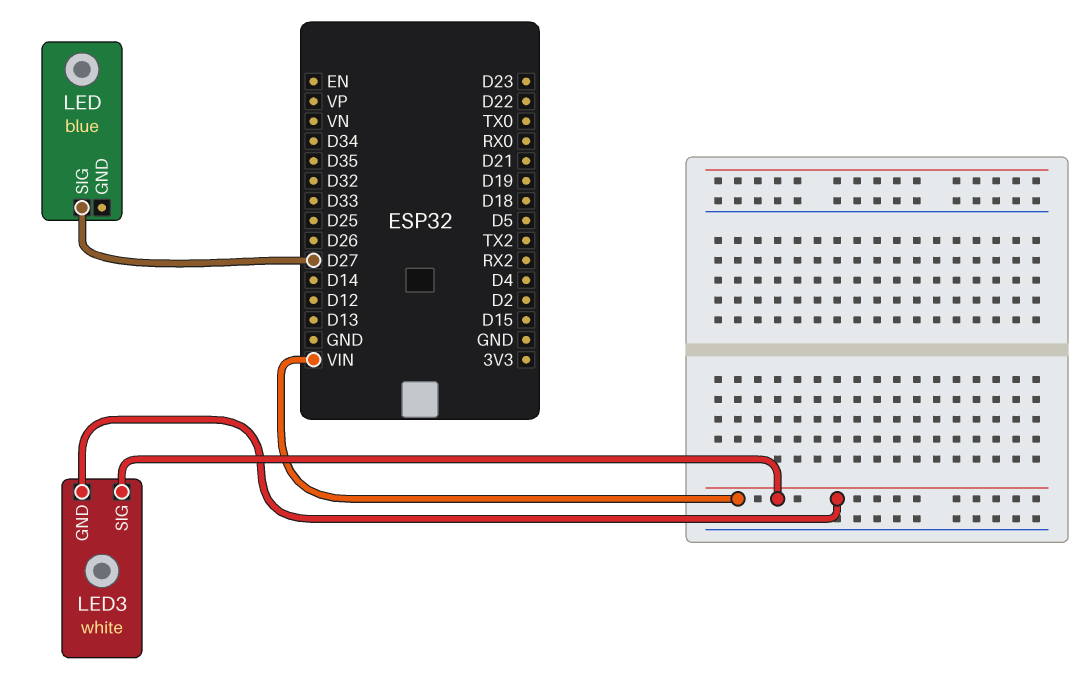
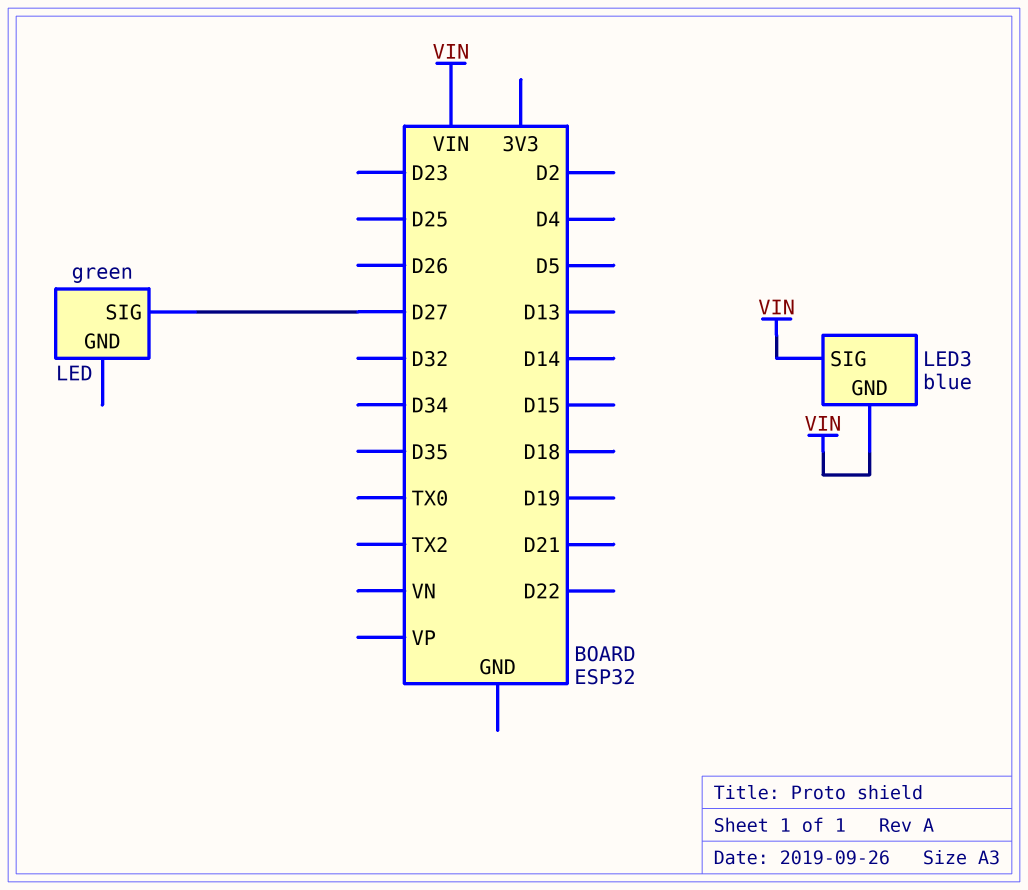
LED: blue -> green
LED3: white -> blue

